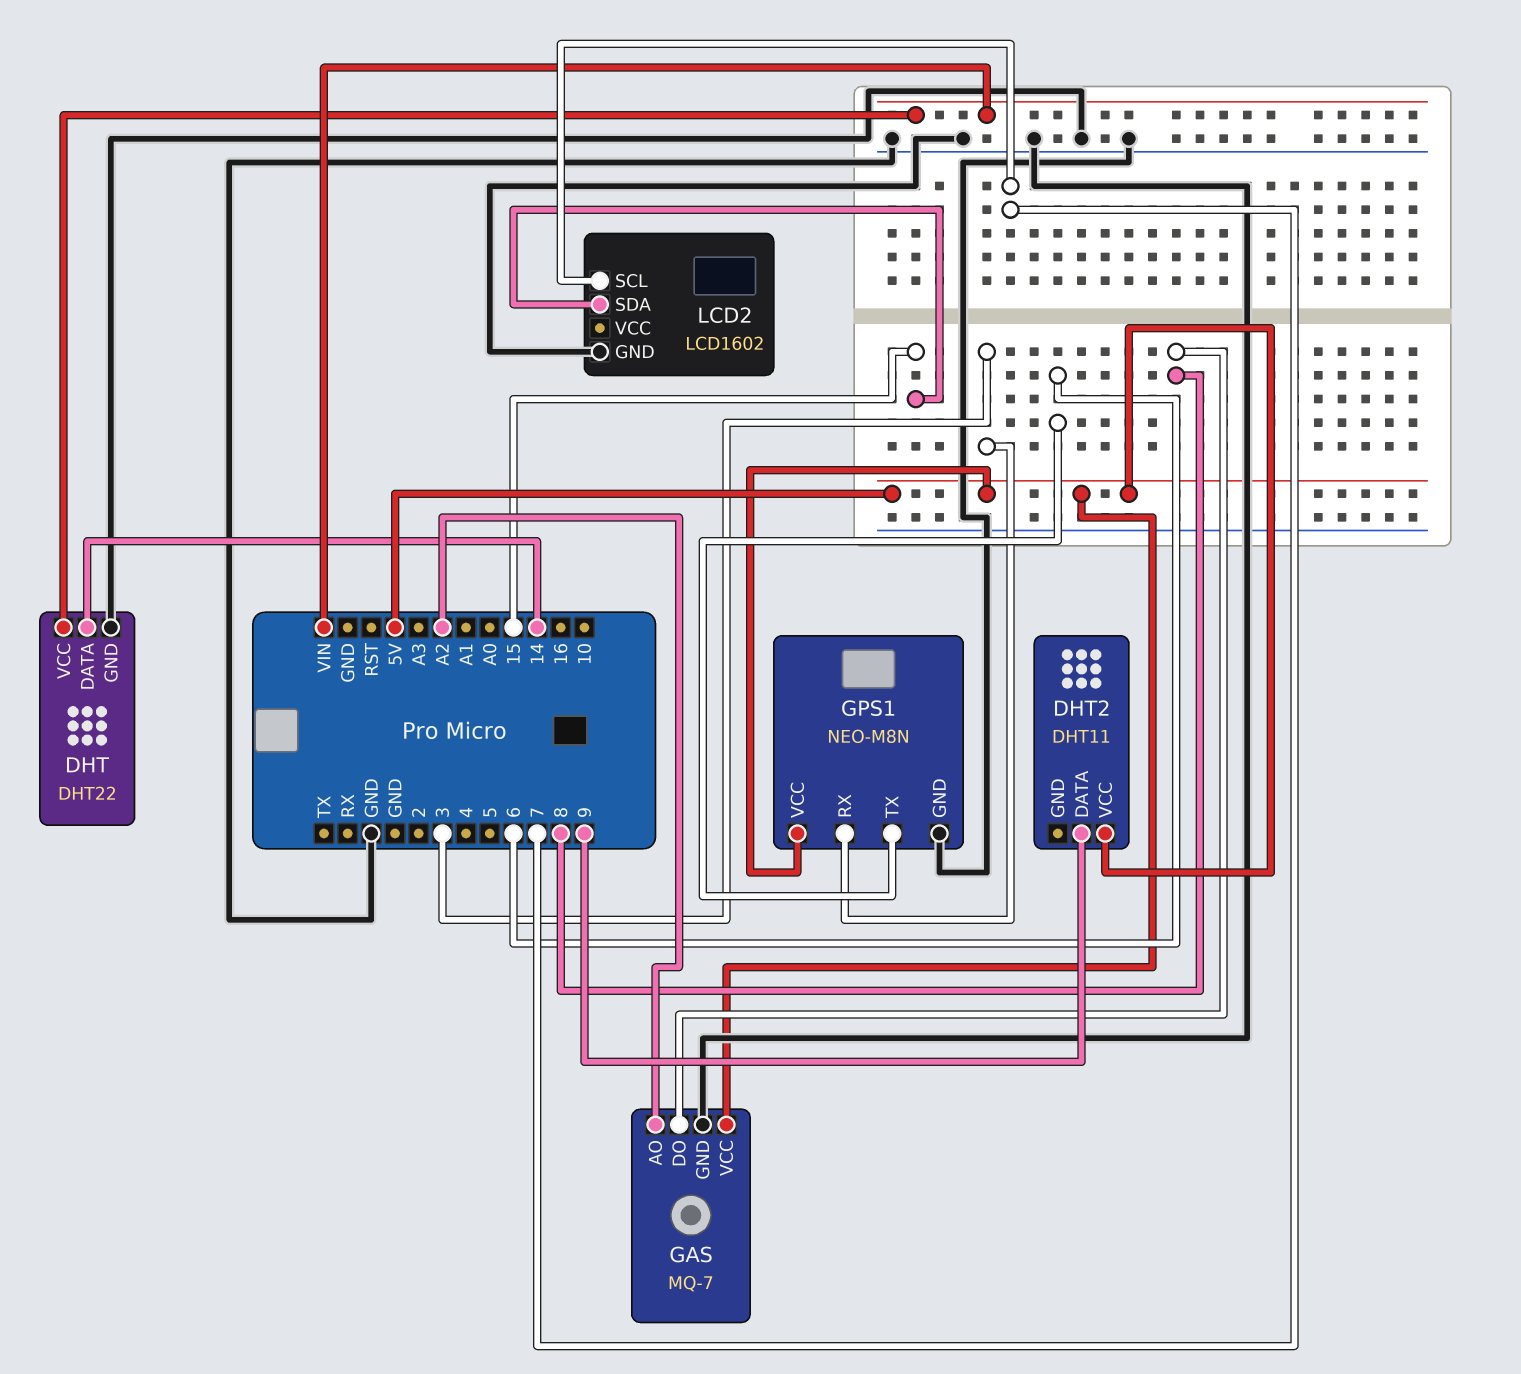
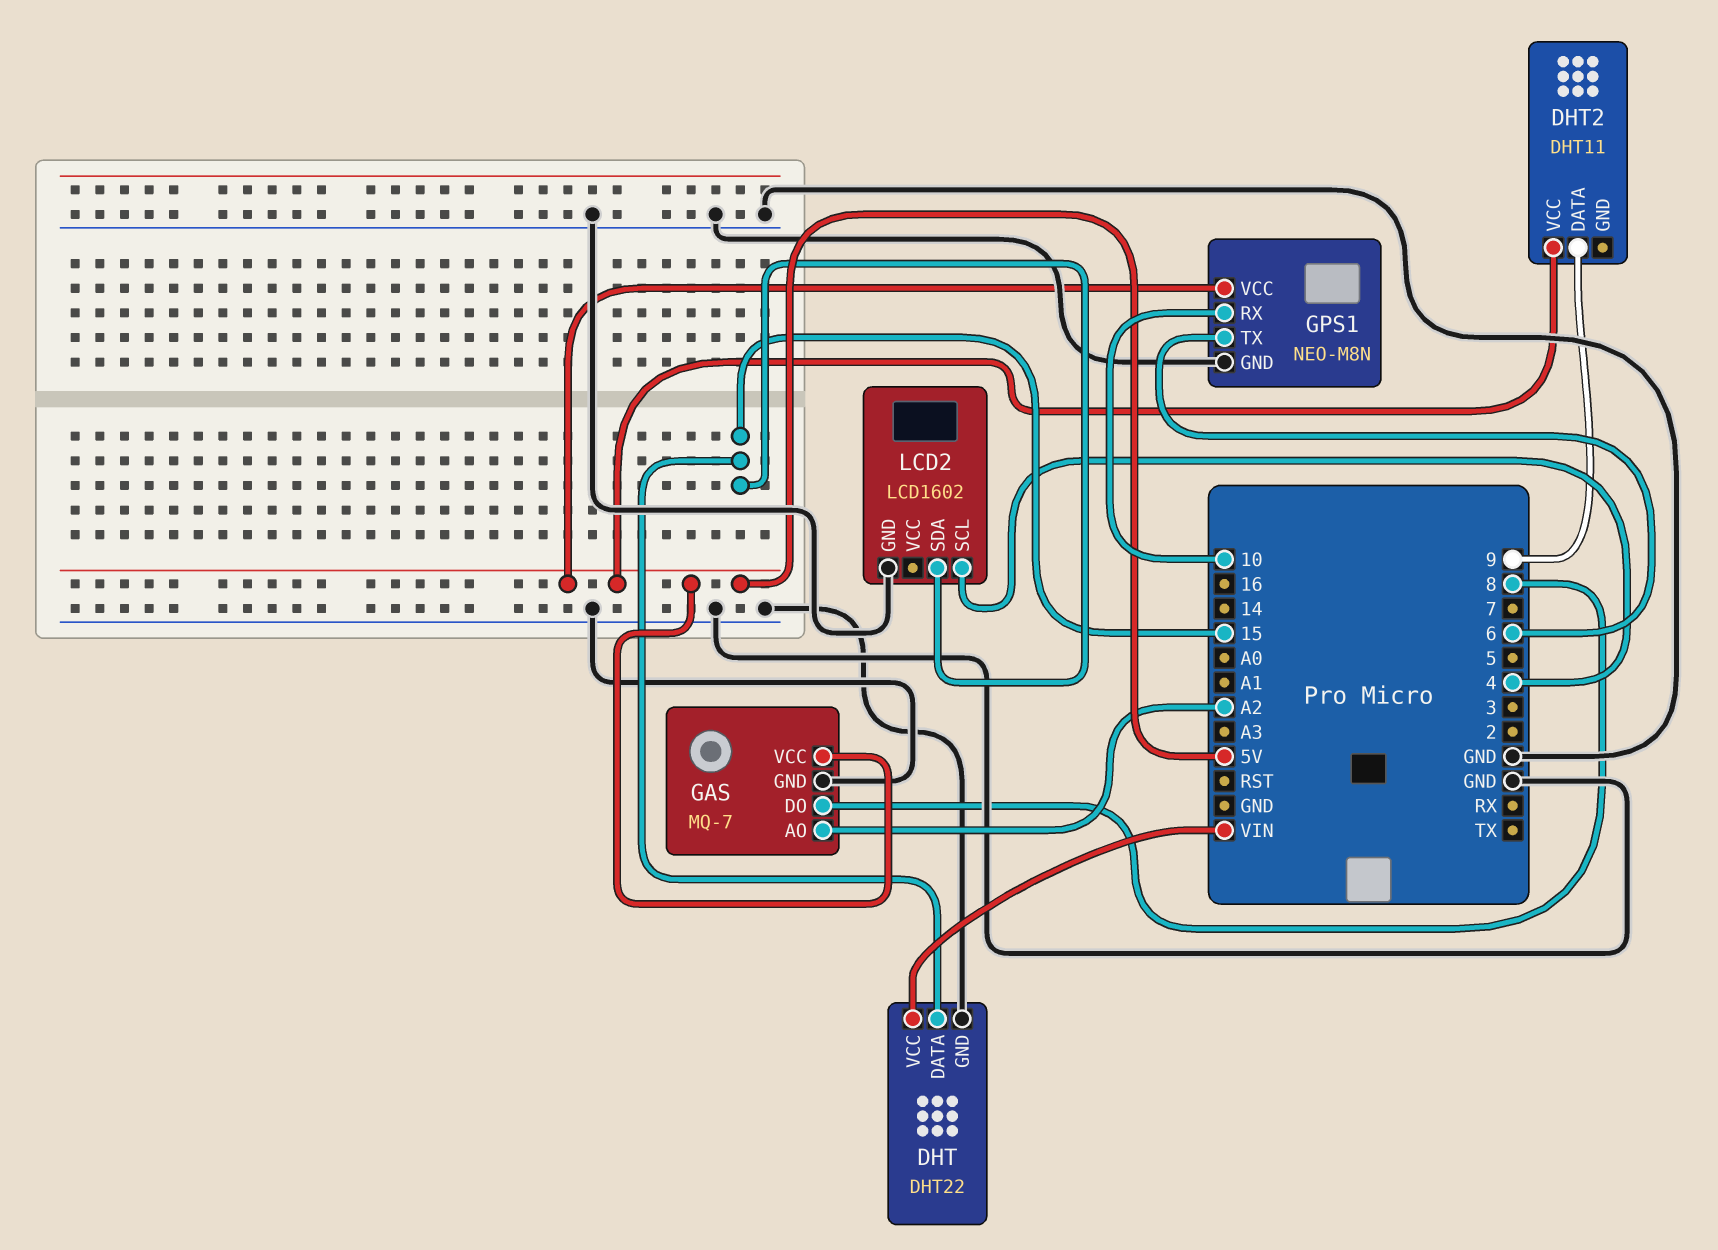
DHT pin DATA: 14 -> 15
GPS1 pin RX: 3 -> 10
LCD2 pin SCL: 7 -> 4

